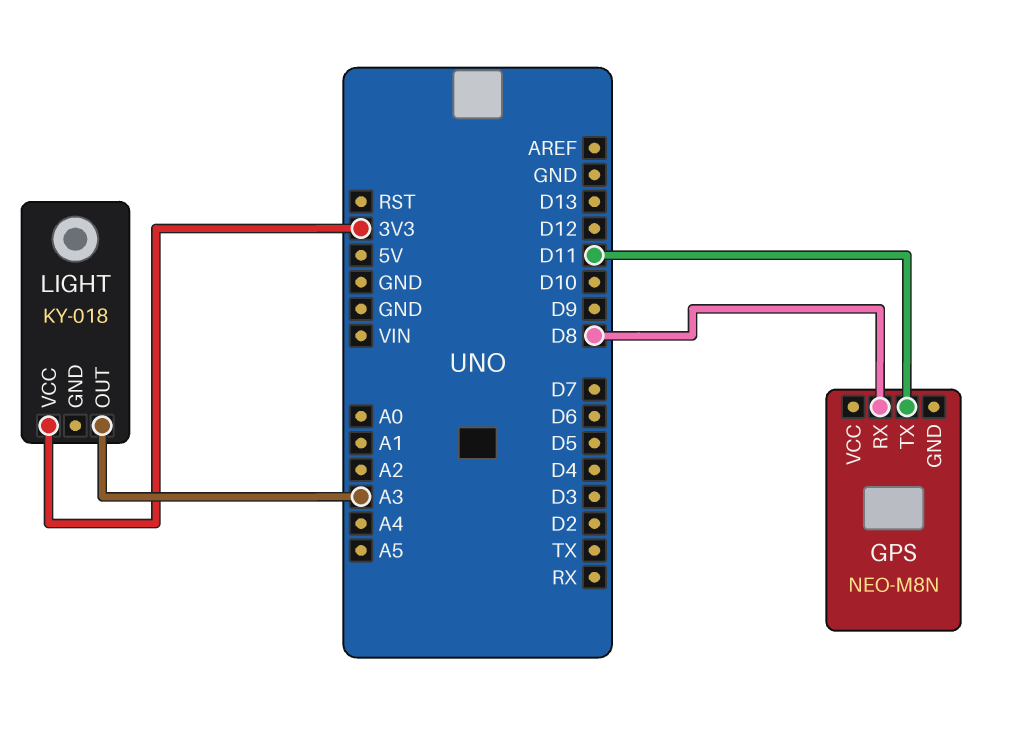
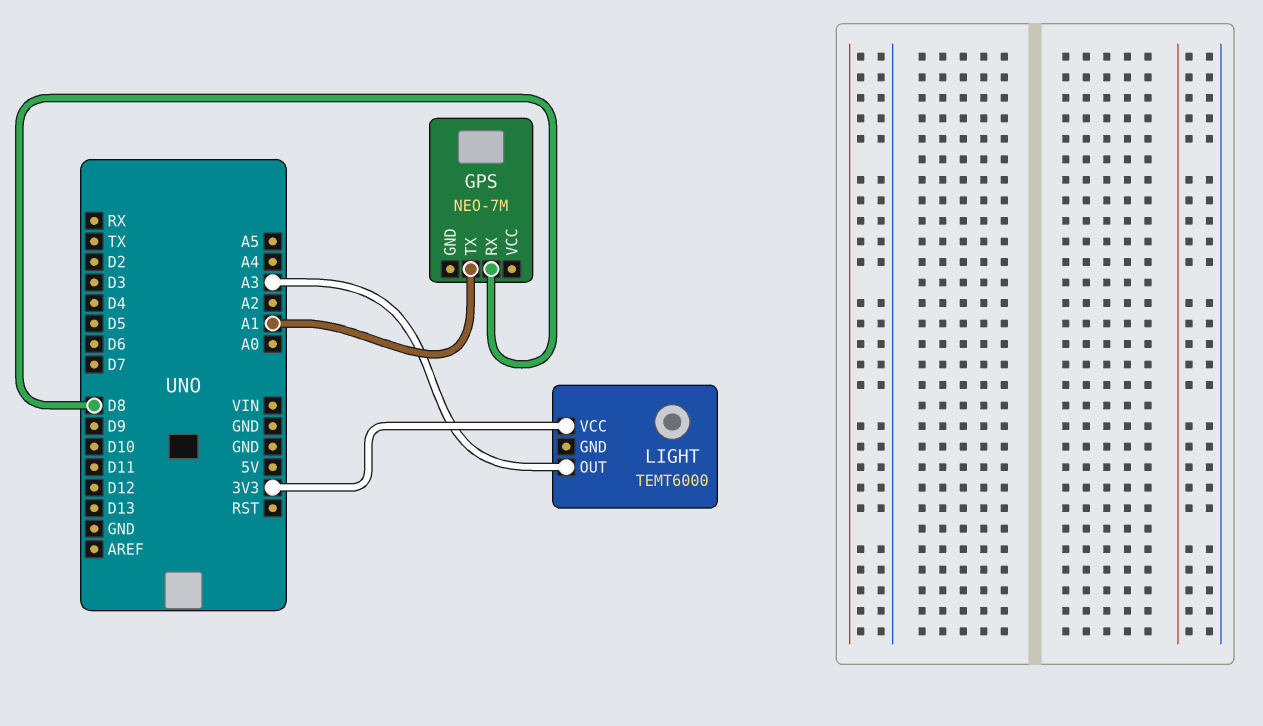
GPS: NEO-M8N -> NEO-7M
GPS pin TX: D11 -> A1
LIGHT: KY-018 -> TEMT6000

